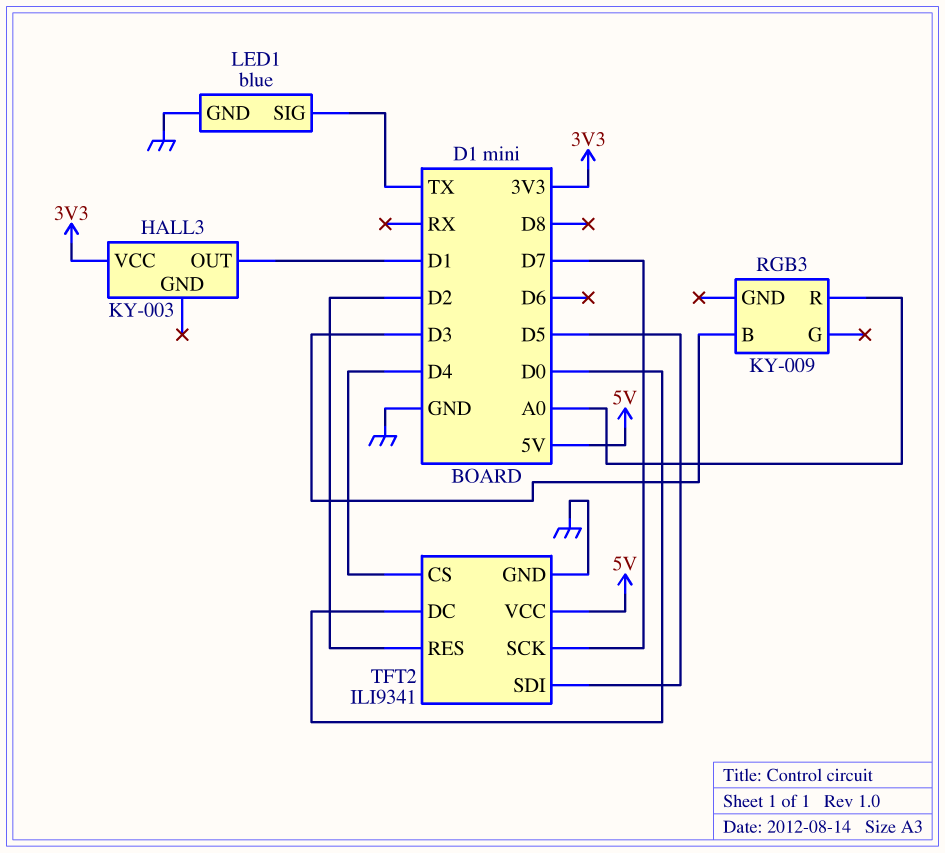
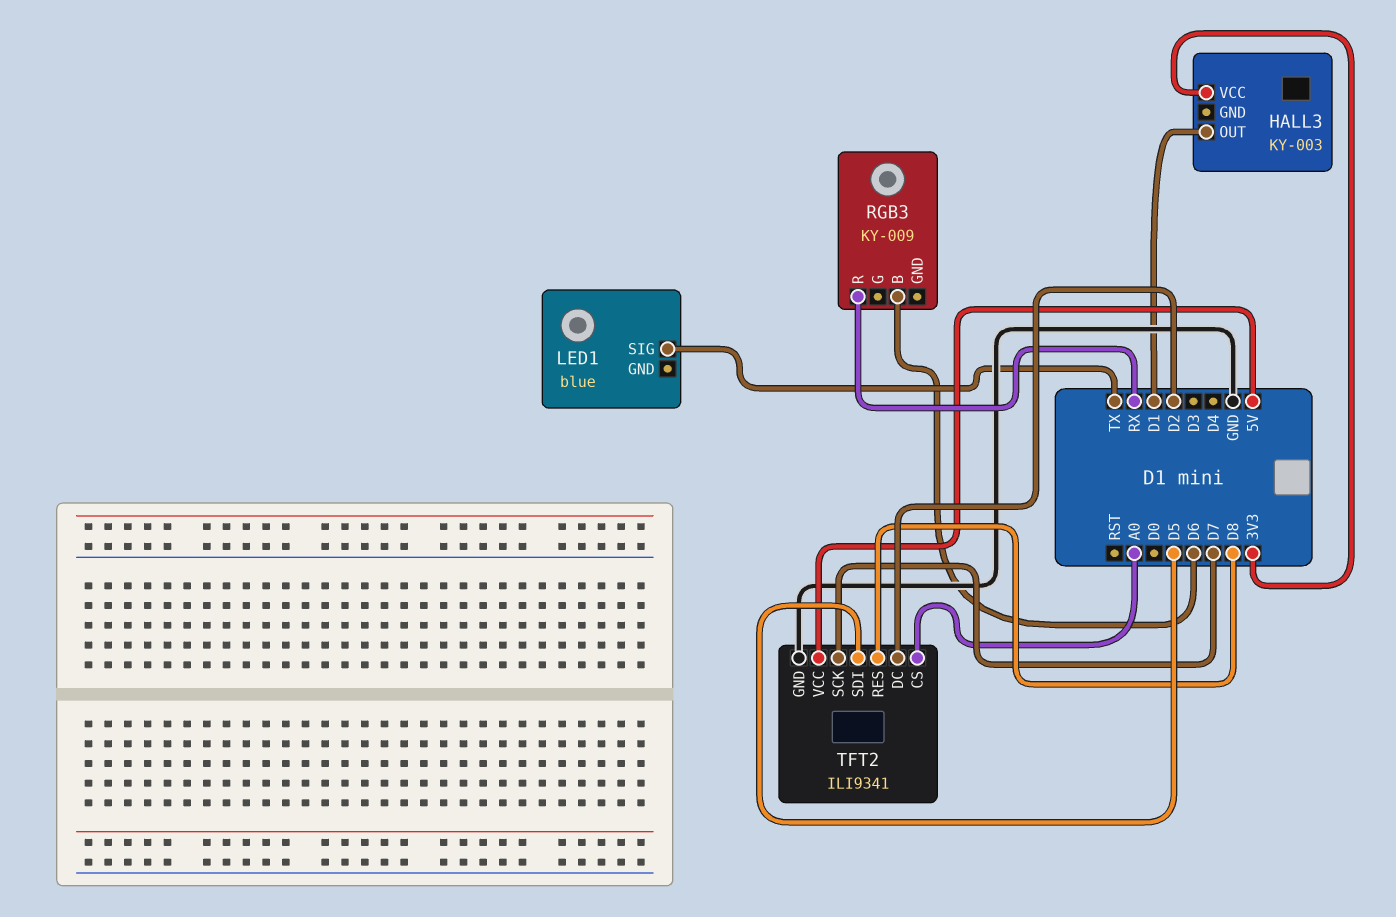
LED1 pin GND: GND -> none
RGB3 pin B: D3 -> D6
RGB3 pin R: A0 -> RX
TFT2 pin CS: D4 -> A0
TFT2 pin DC: D0 -> D2
TFT2 pin RES: D2 -> D8

